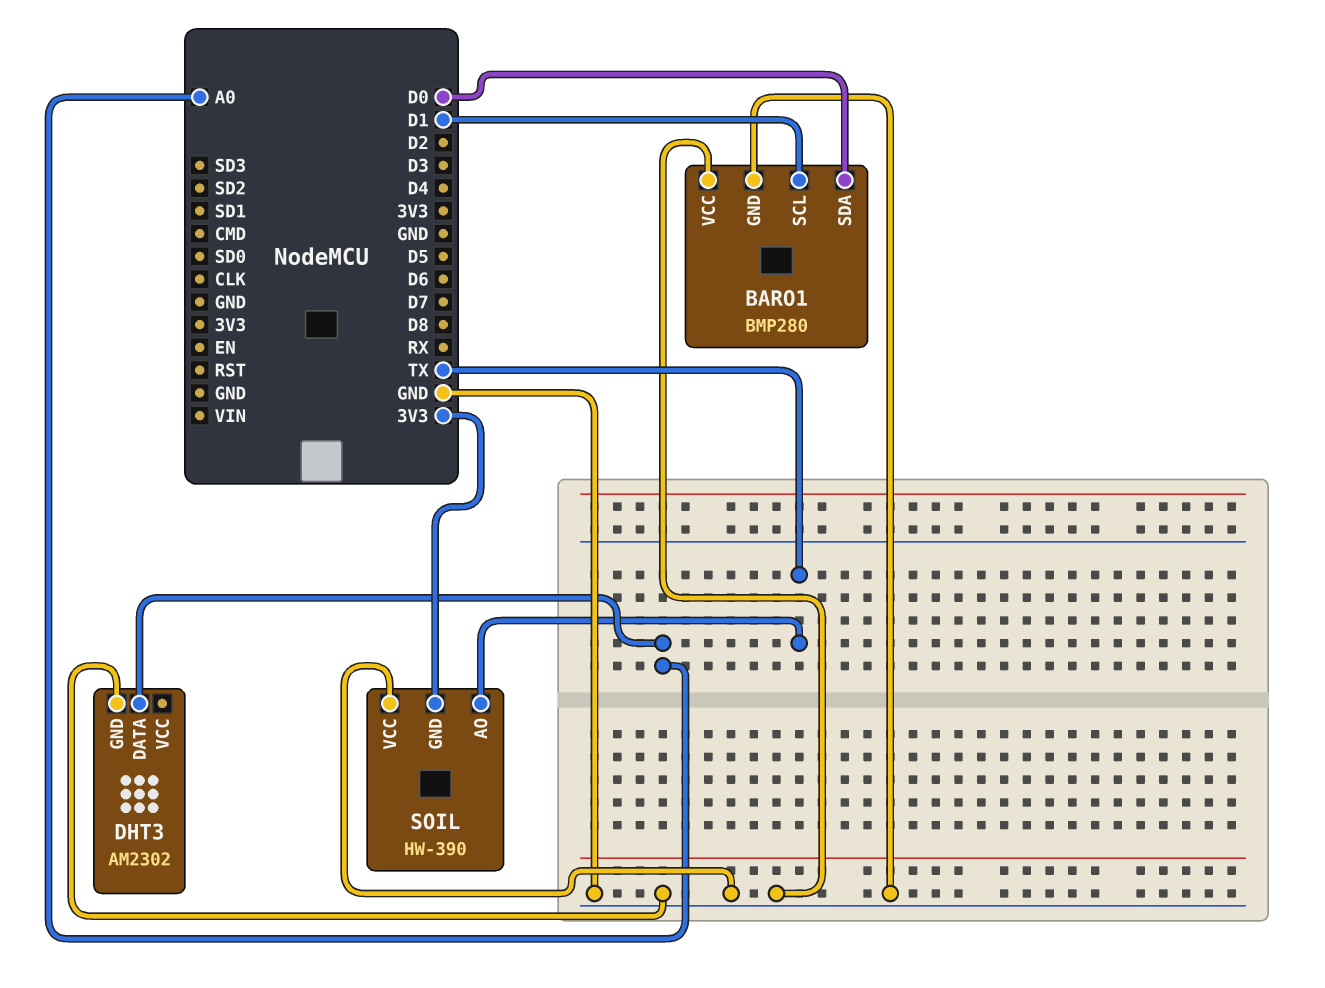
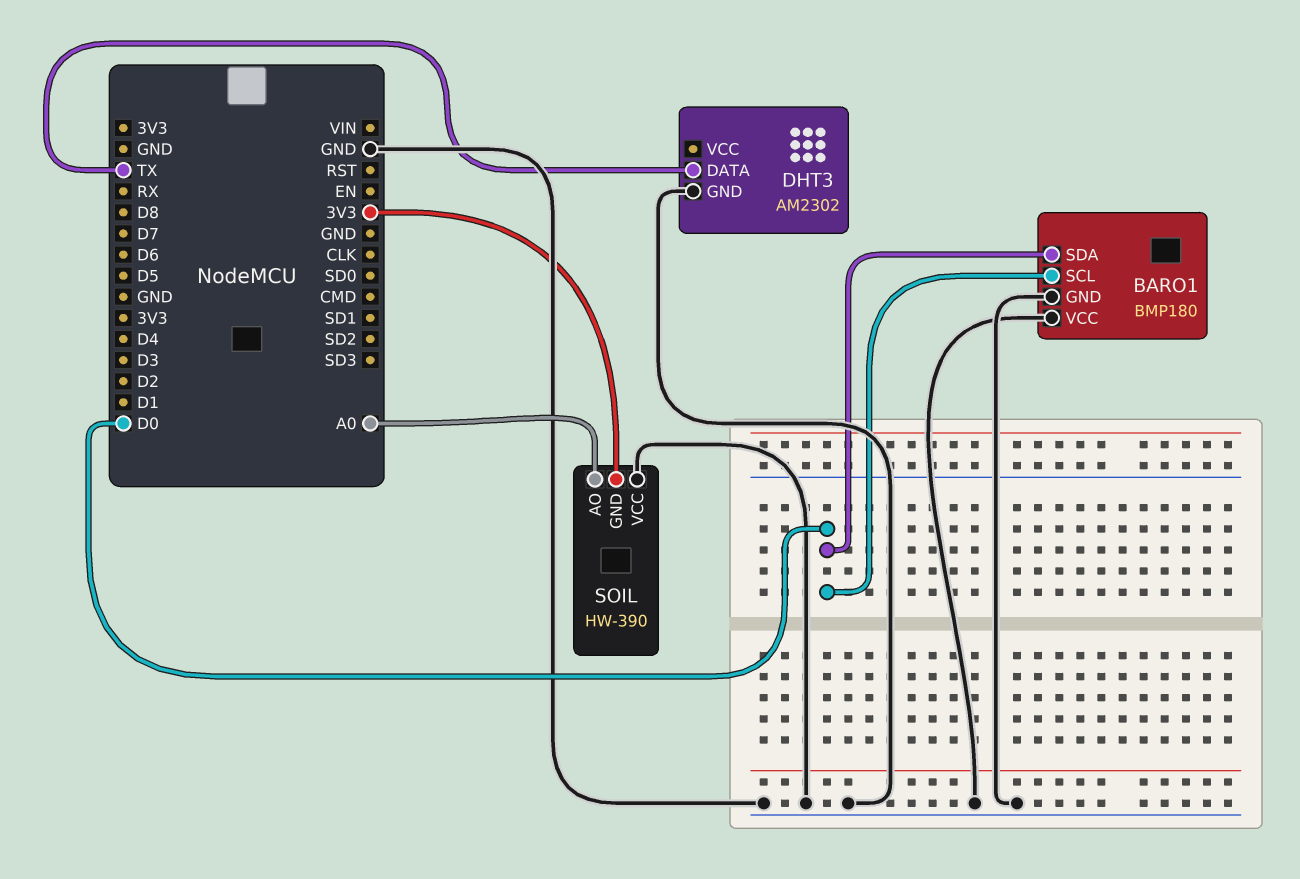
BARO1: BMP280 -> BMP180
BARO1 pin SCL: D1 -> D0
DHT3 pin DATA: A0 -> TX
SOIL pin AO: TX -> A0

